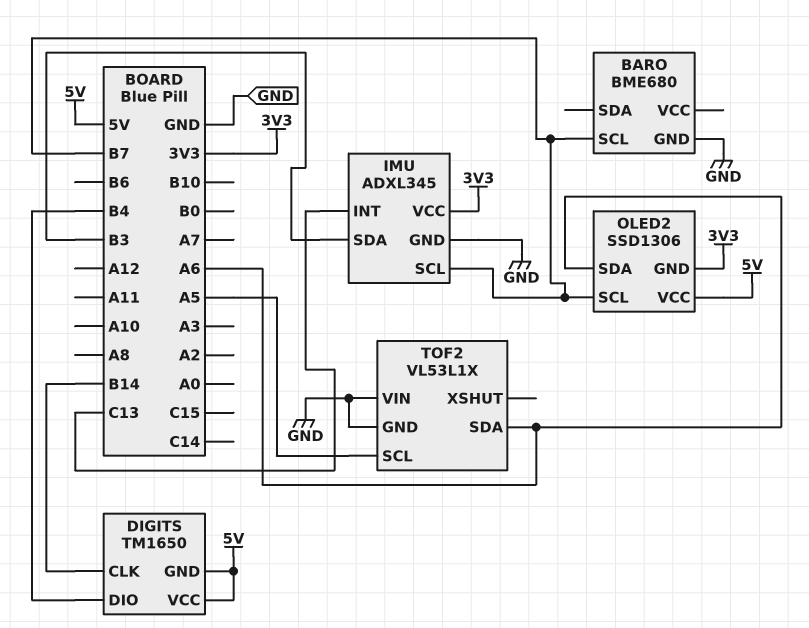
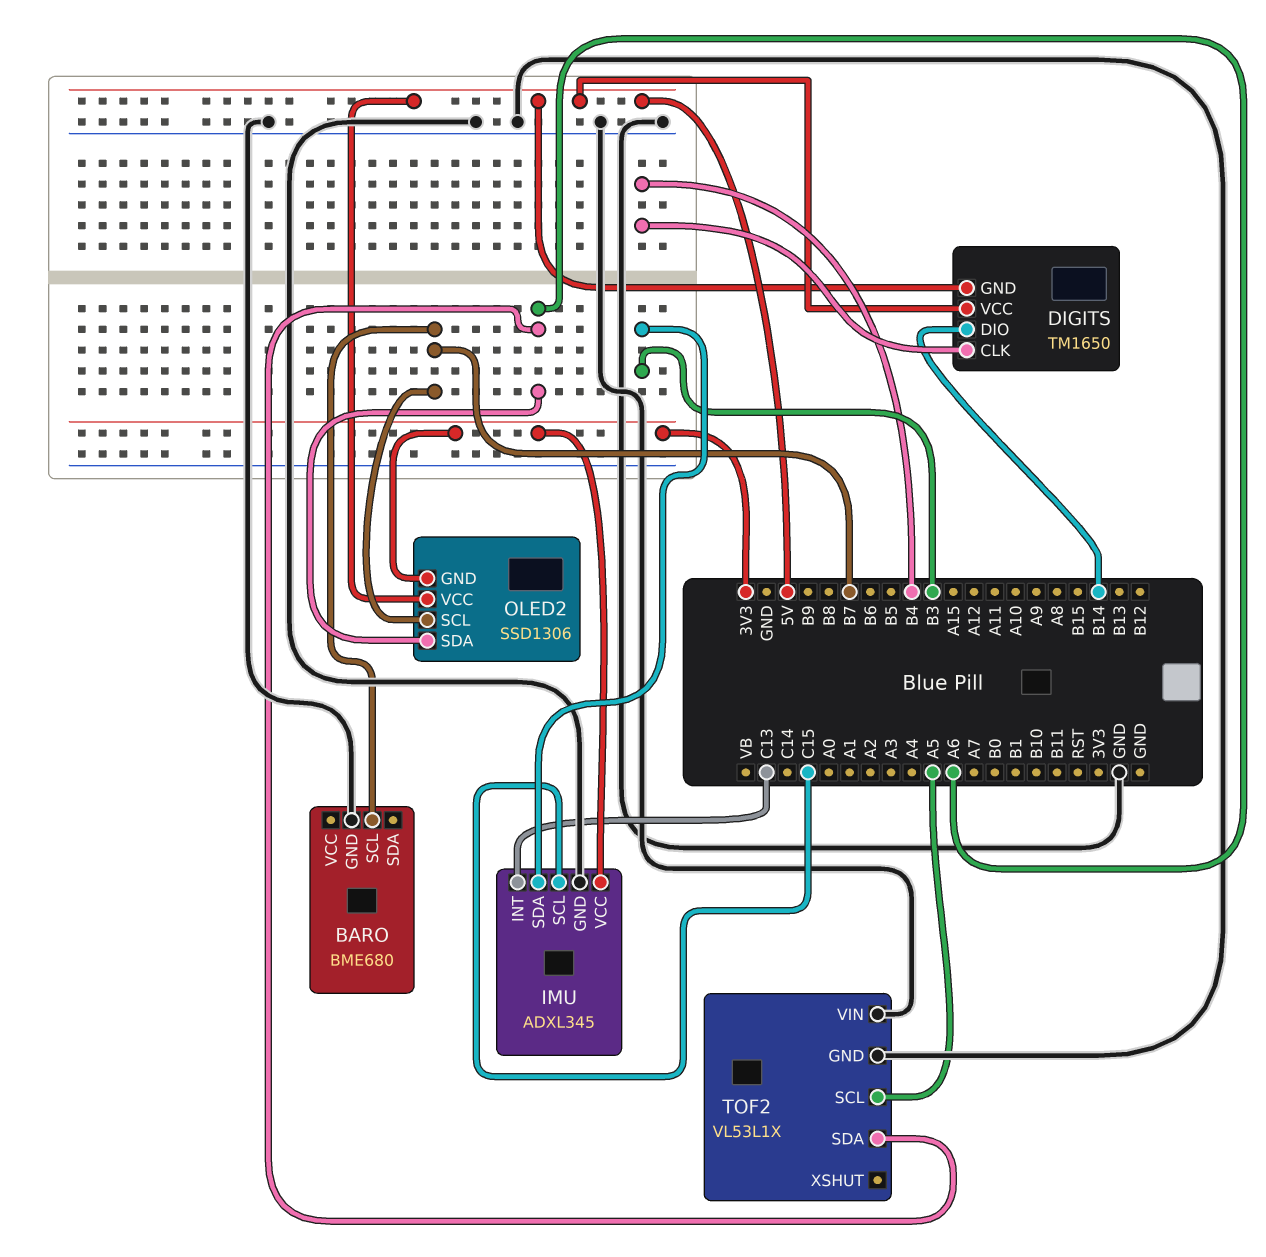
DIGITS pin CLK: B14 -> B4
DIGITS pin DIO: B4 -> B14
IMU pin SCL: B7 -> C15

